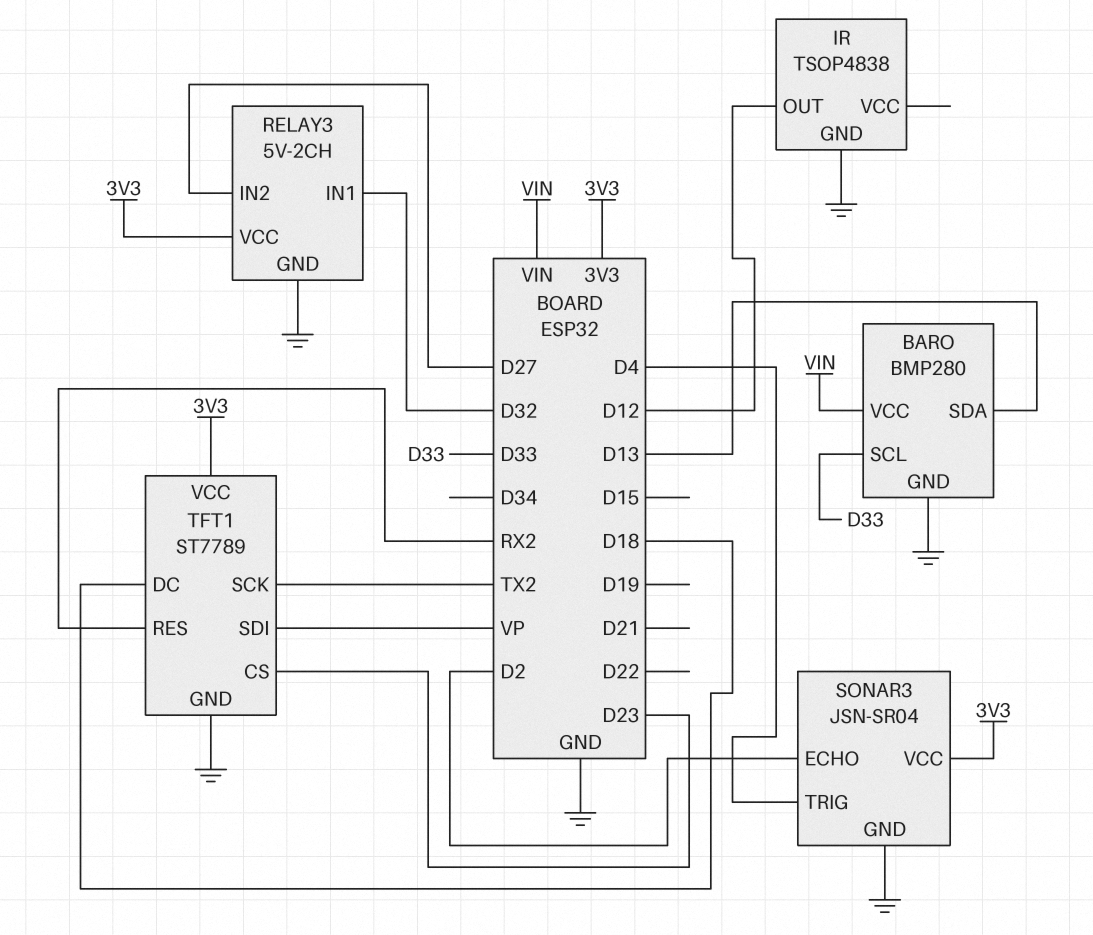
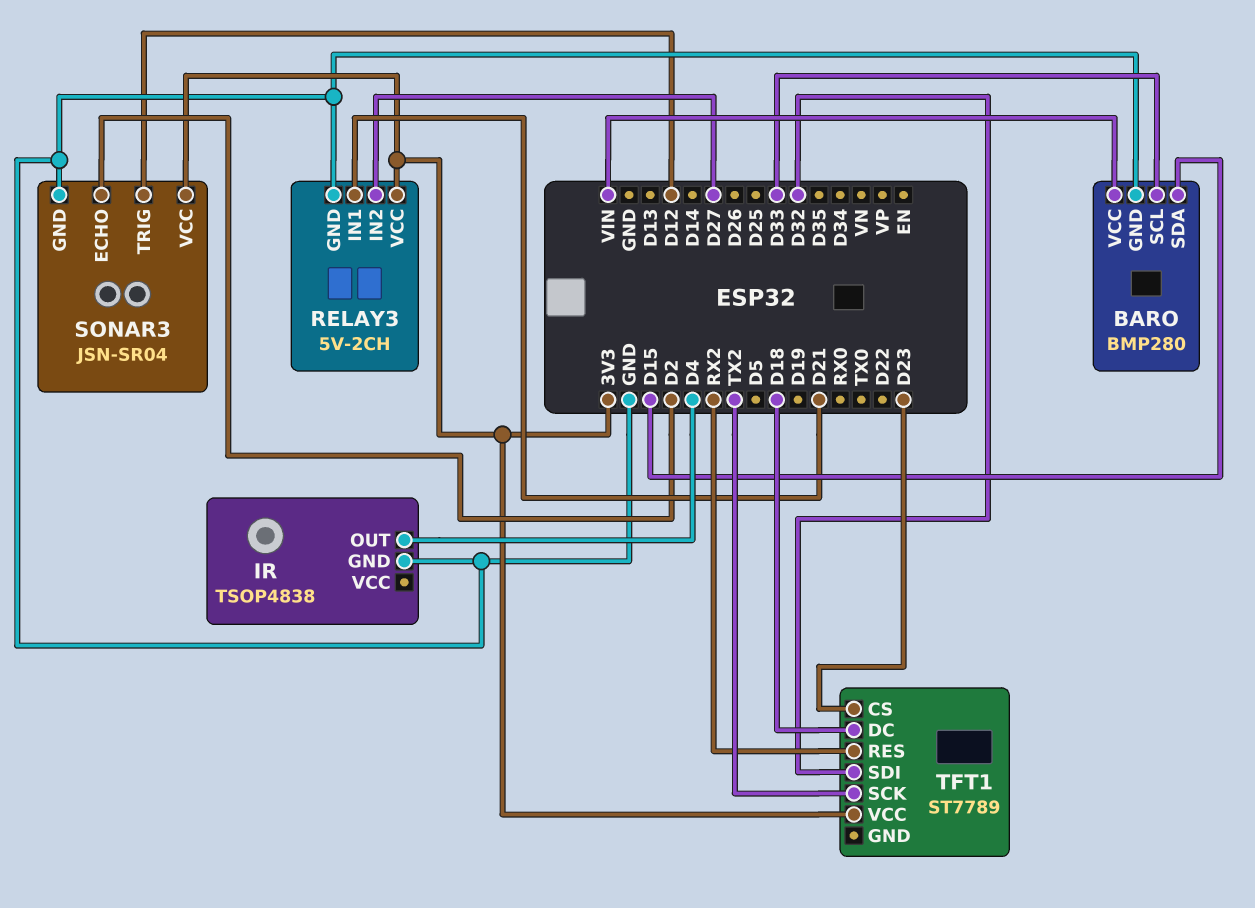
BARO pin SDA: D13 -> D15
IR pin OUT: D12 -> D4
RELAY3 pin IN1: D32 -> D21
SONAR3 pin TRIG: D4 -> D12
TFT1 pin GND: GND -> none
TFT1 pin SDI: VP -> D32

